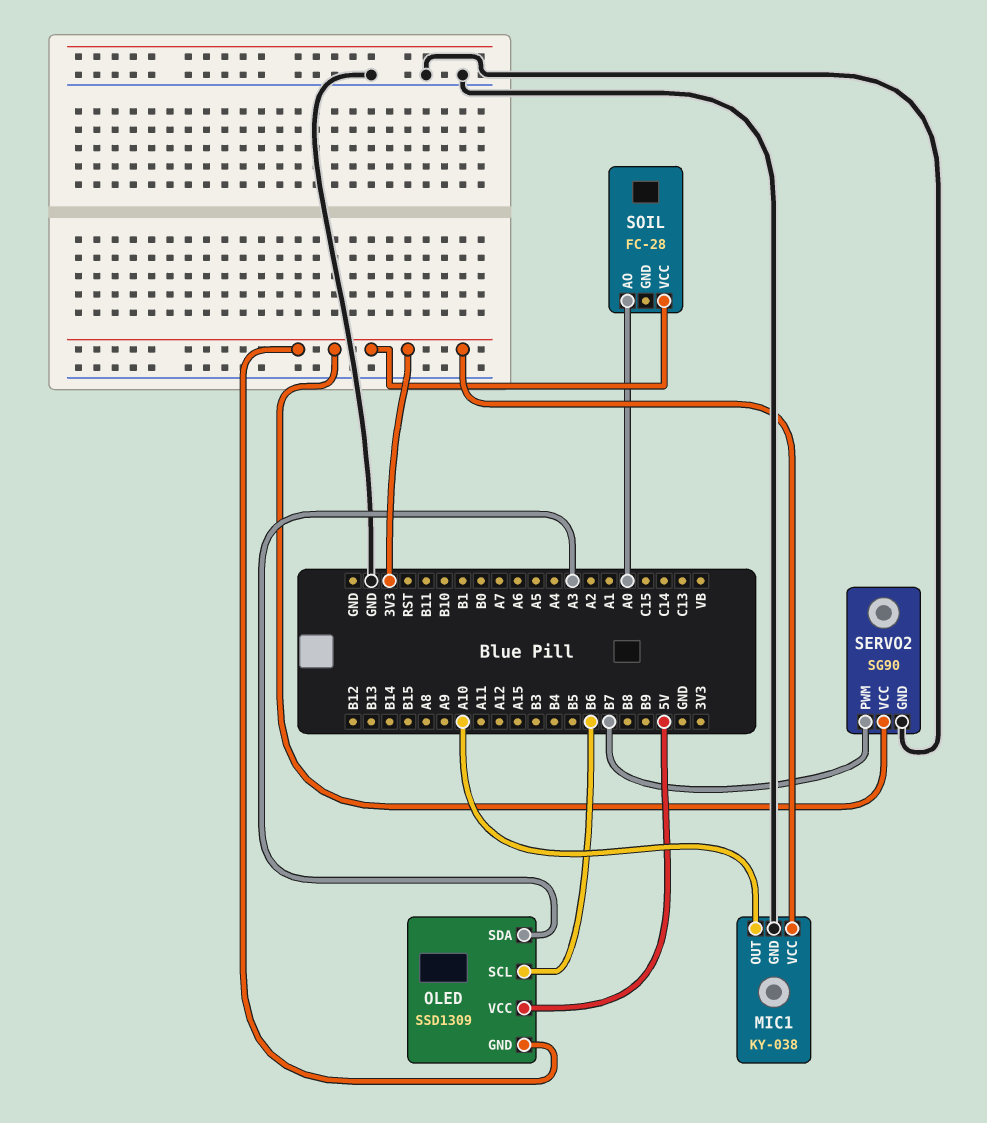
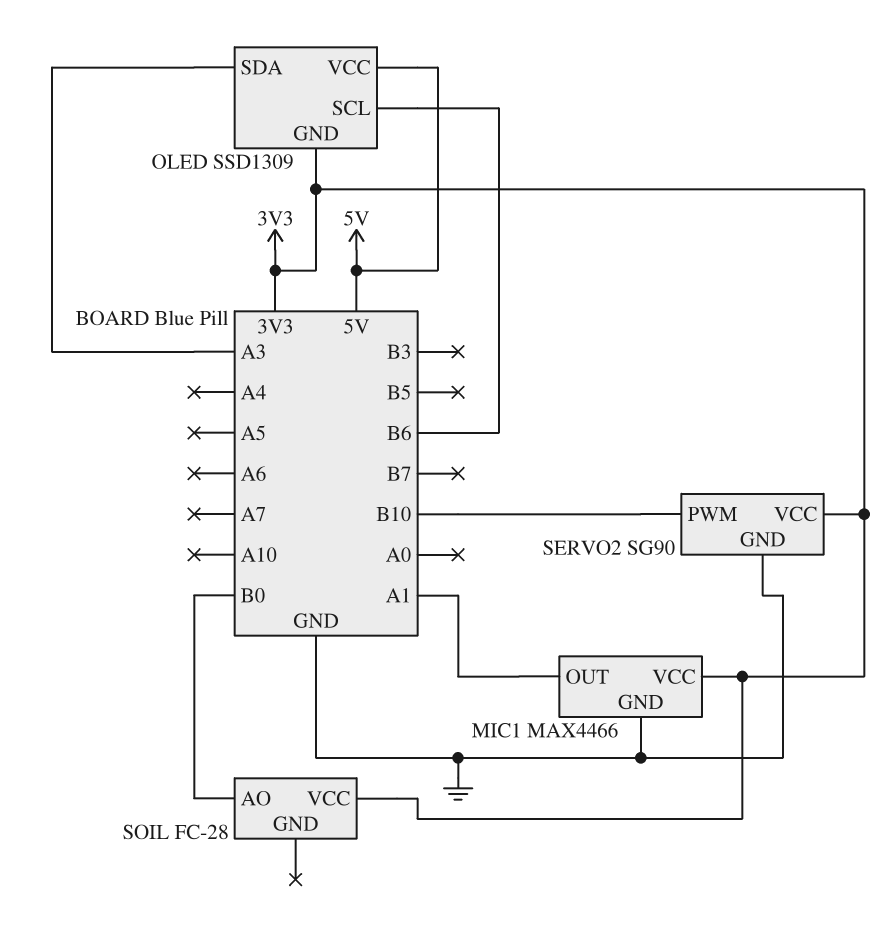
MIC1: KY-038 -> MAX4466
MIC1 pin OUT: A10 -> A1
SERVO2 pin PWM: B7 -> B10
SOIL pin AO: A0 -> B0

